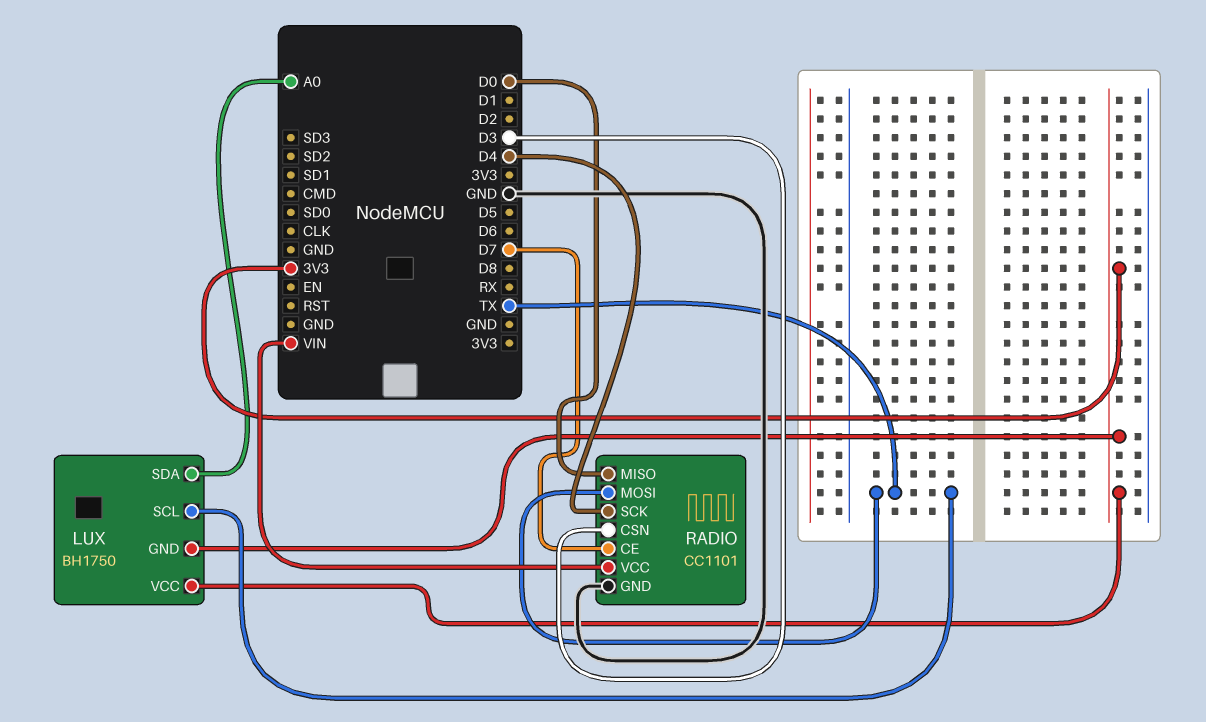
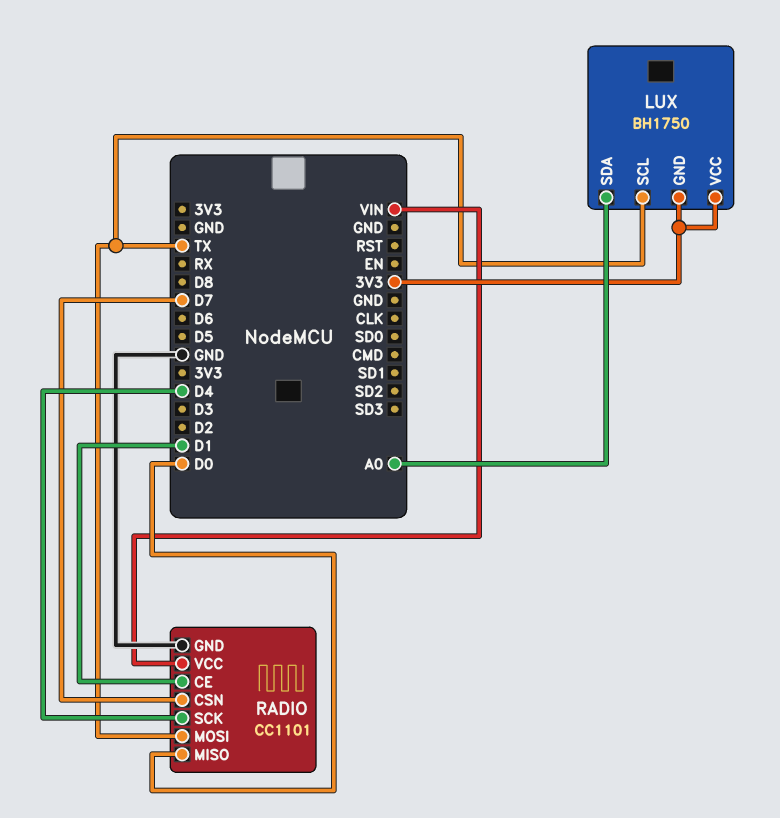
RADIO pin CE: D7 -> D1
RADIO pin CSN: D3 -> D7

